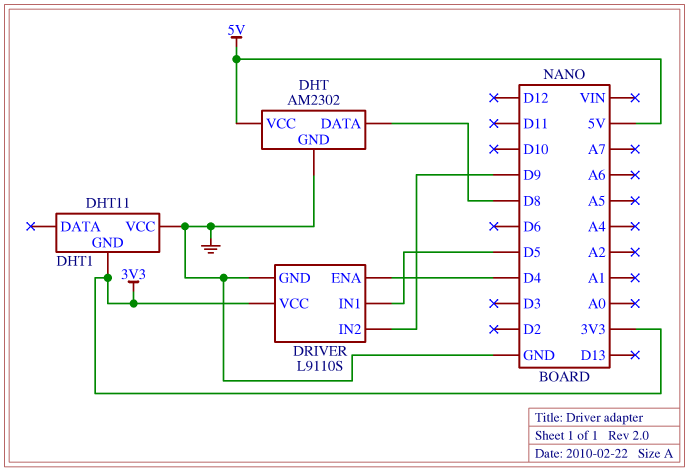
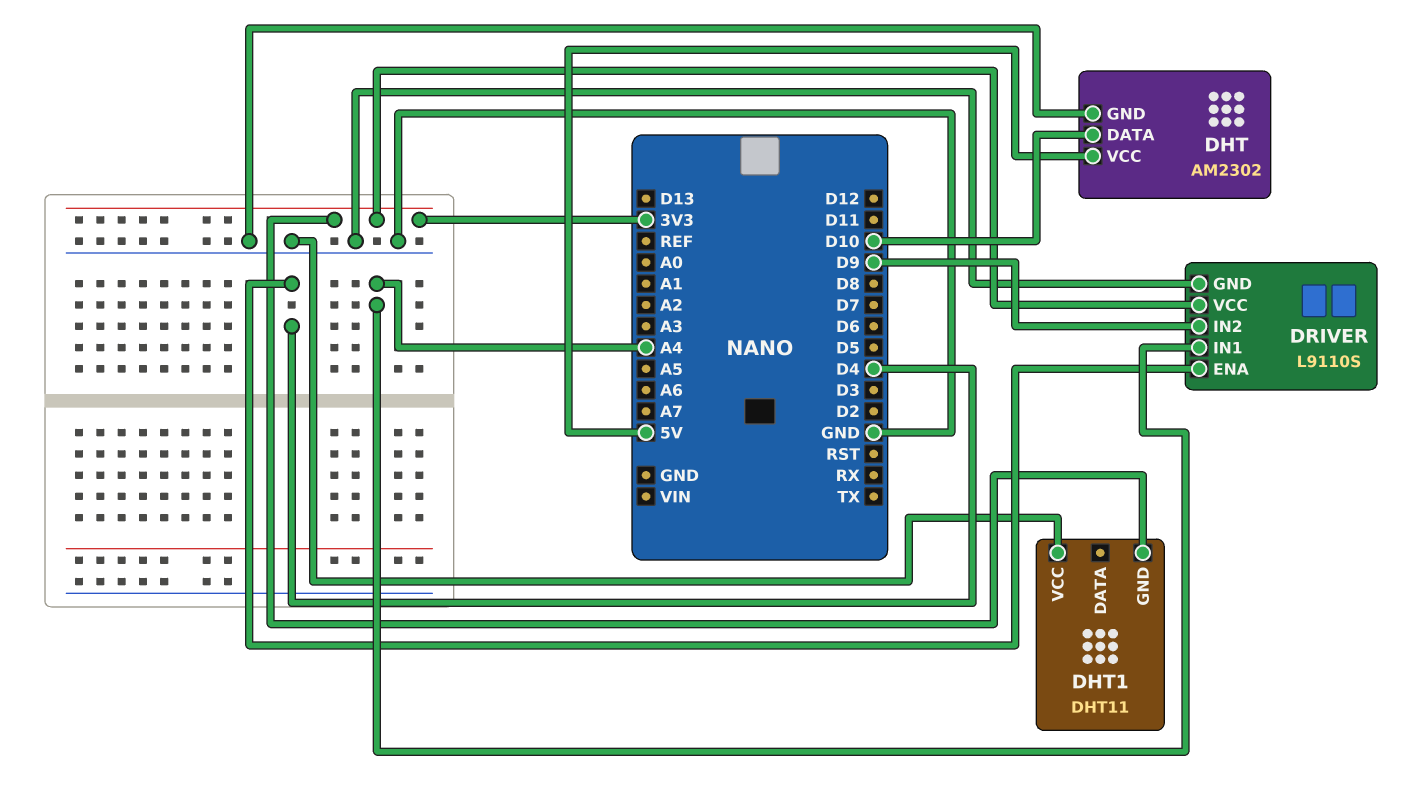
DHT pin DATA: D8 -> D10
DRIVER pin IN1: D5 -> A4

